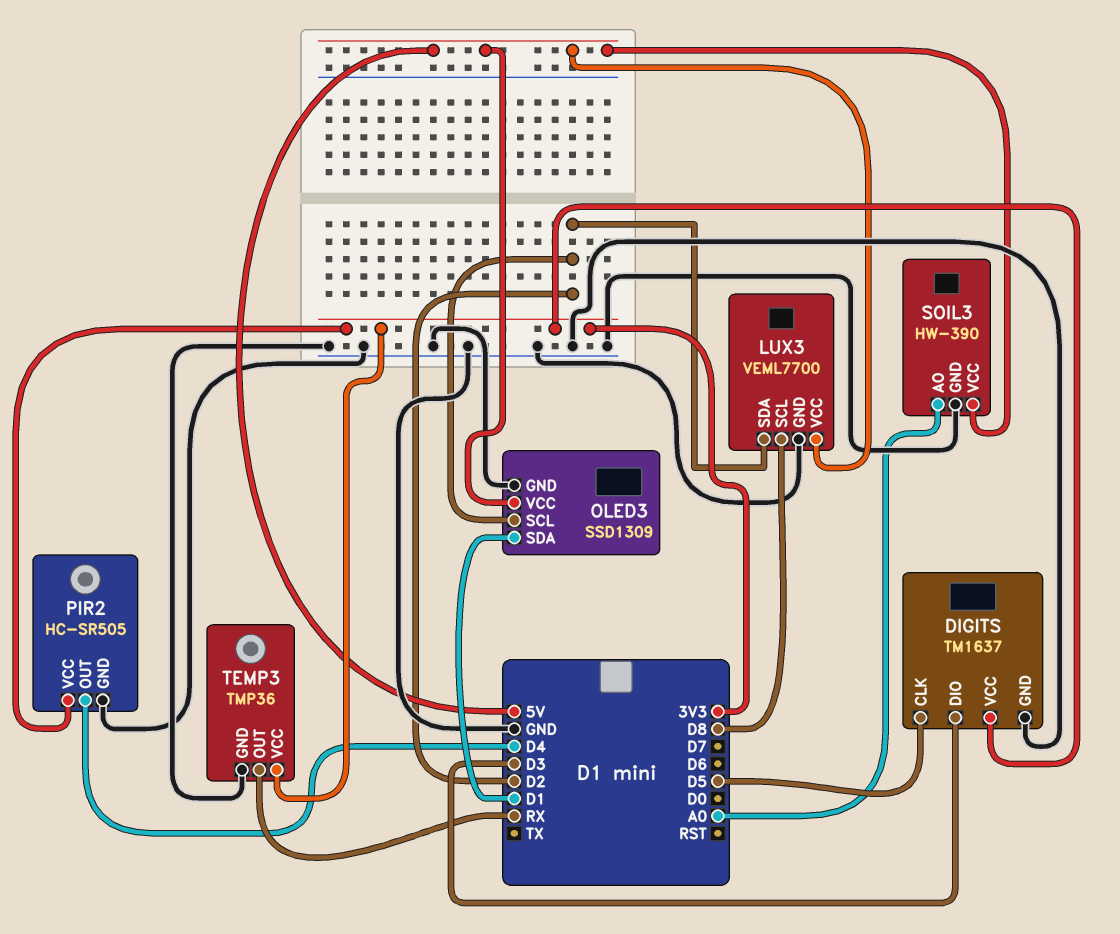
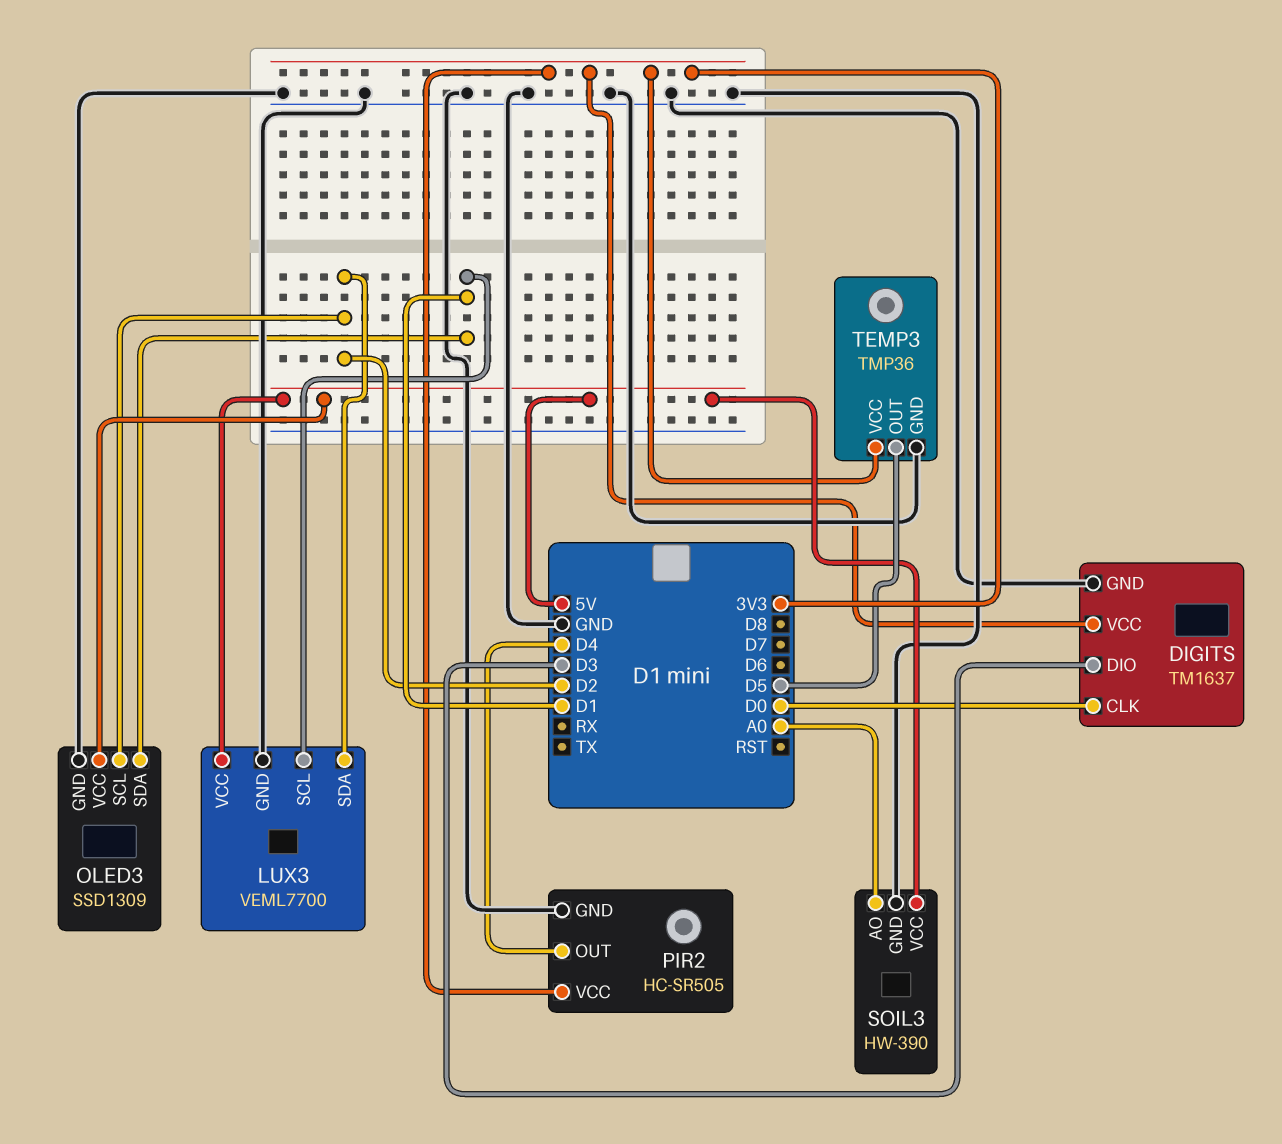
DIGITS pin CLK: D5 -> D0
LUX3 pin SCL: D8 -> D1
TEMP3 pin OUT: RX -> D5

